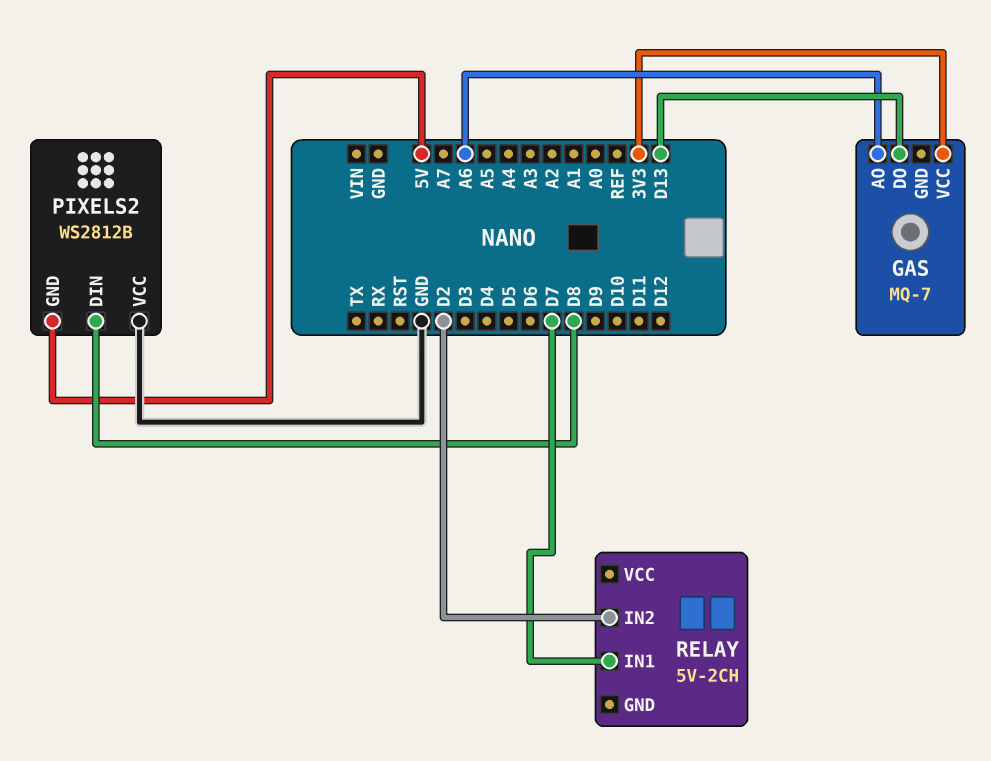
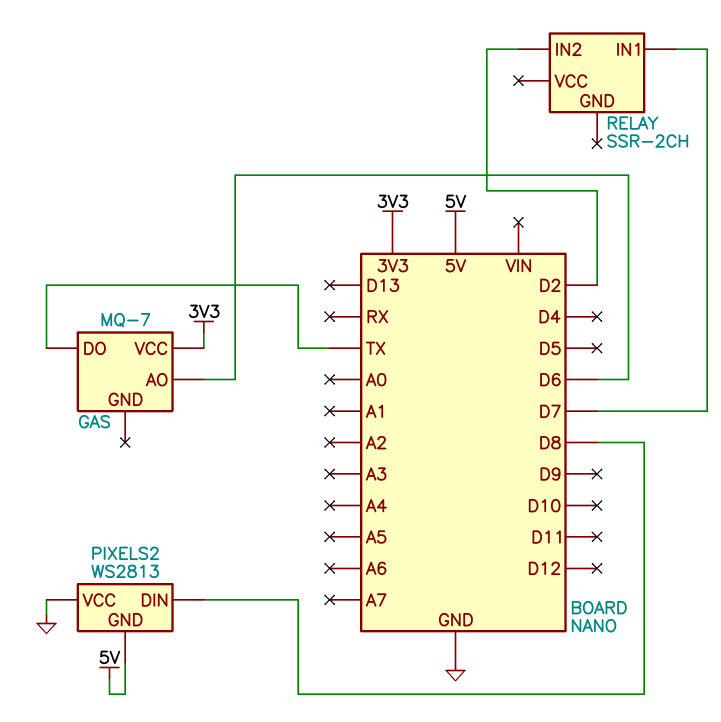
GAS pin AO: A6 -> D6
GAS pin DO: D13 -> TX
PIXELS2: WS2812B -> WS2813
RELAY: 5V-2CH -> SSR-2CH

